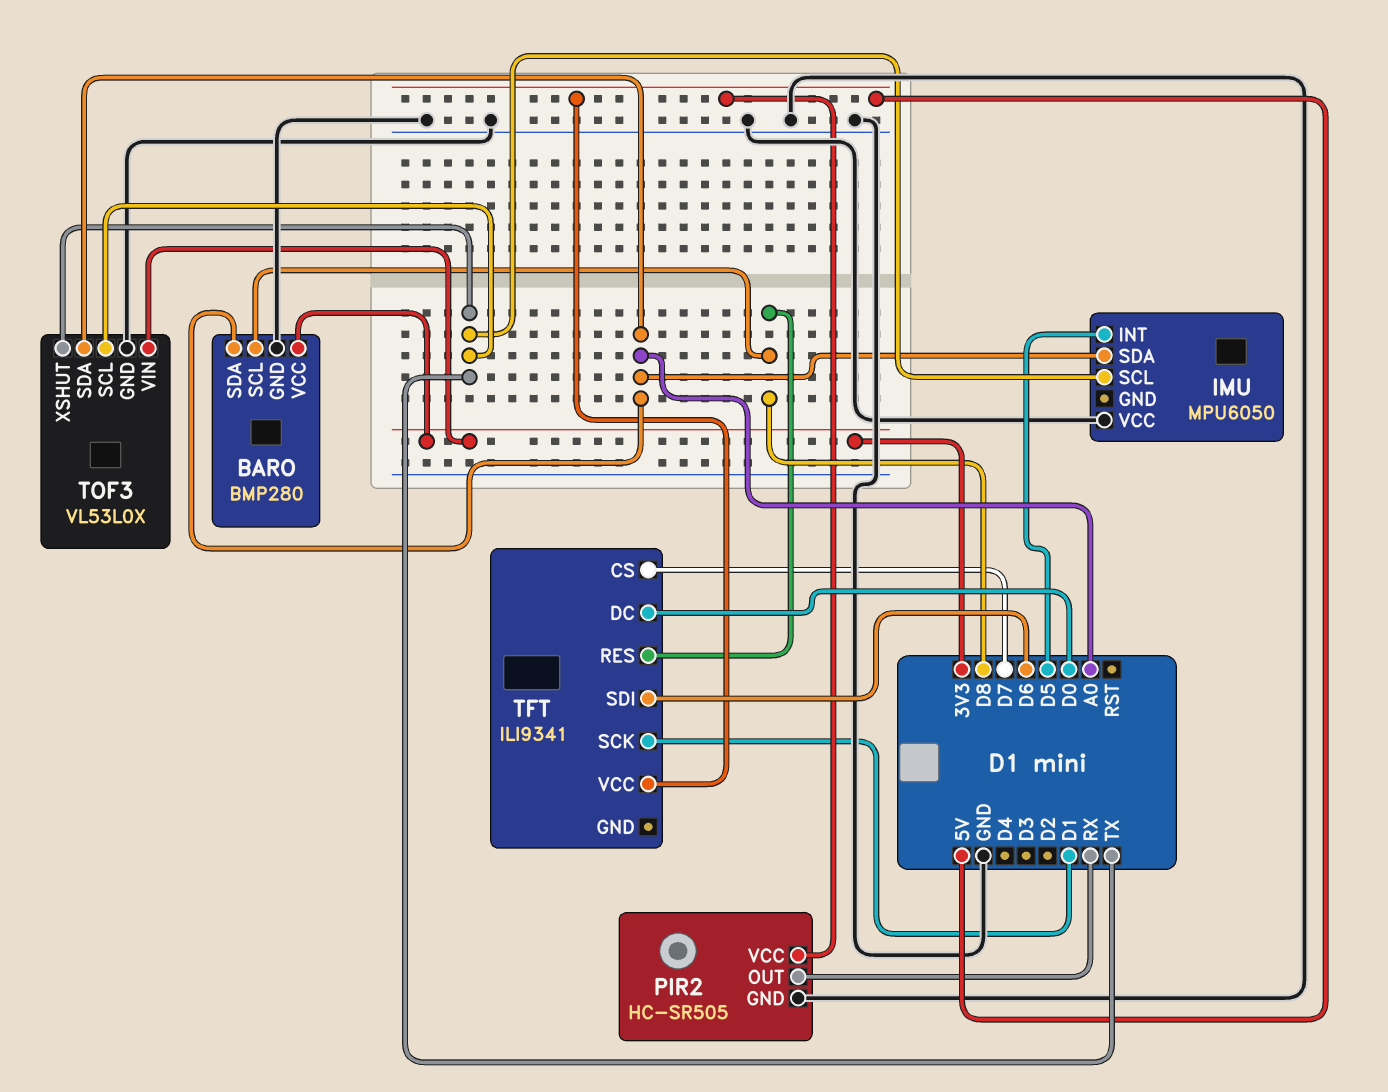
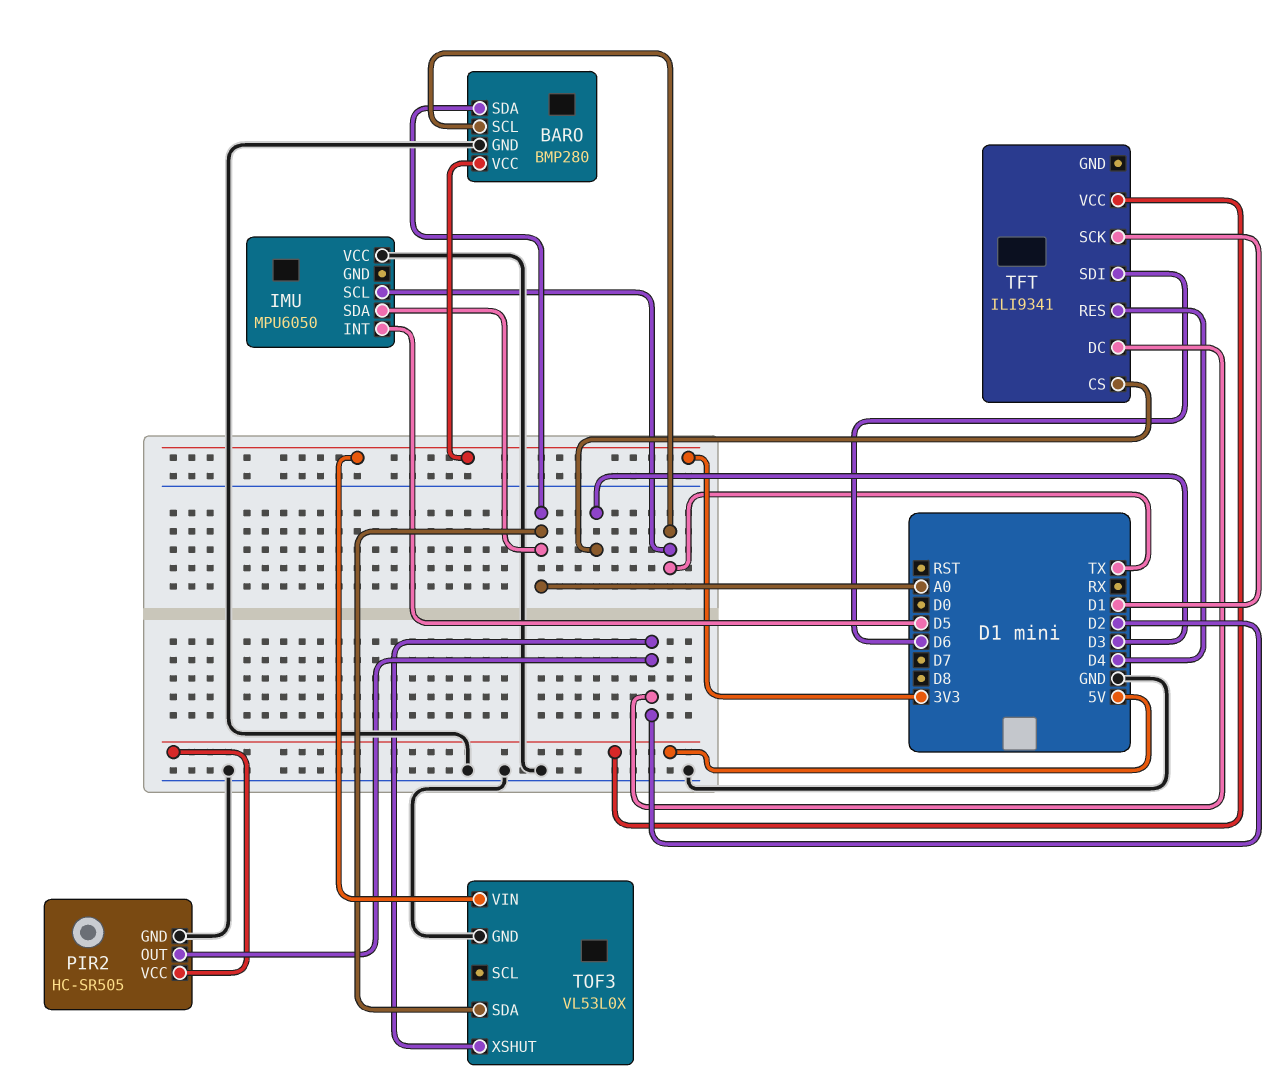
BARO pin SCL: D8 -> TX
PIR2 pin OUT: RX -> D2
TFT pin CS: D7 -> D3
TFT pin DC: D0 -> D2
TFT pin RES: D8 -> D4
TOF3 pin SCL: TX -> none
TOF3 pin XSHUT: TX -> D2

